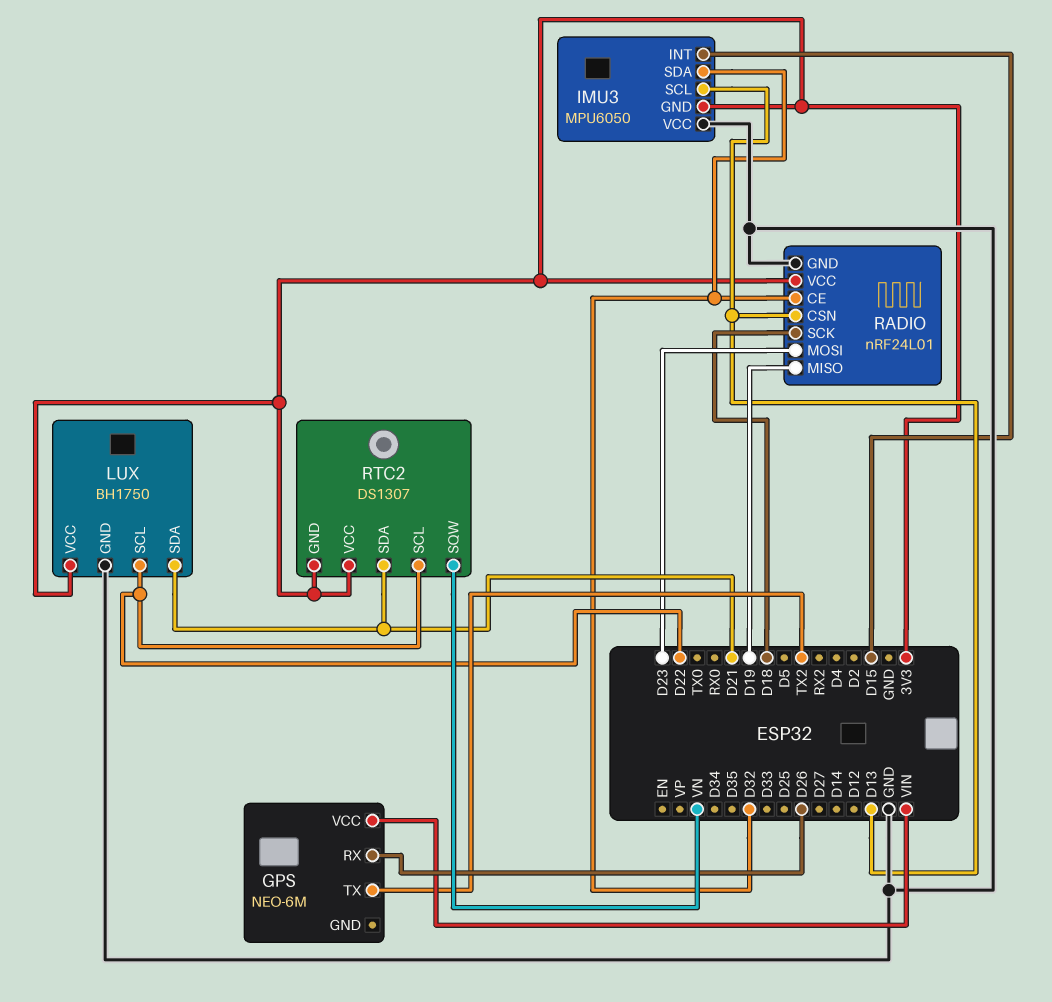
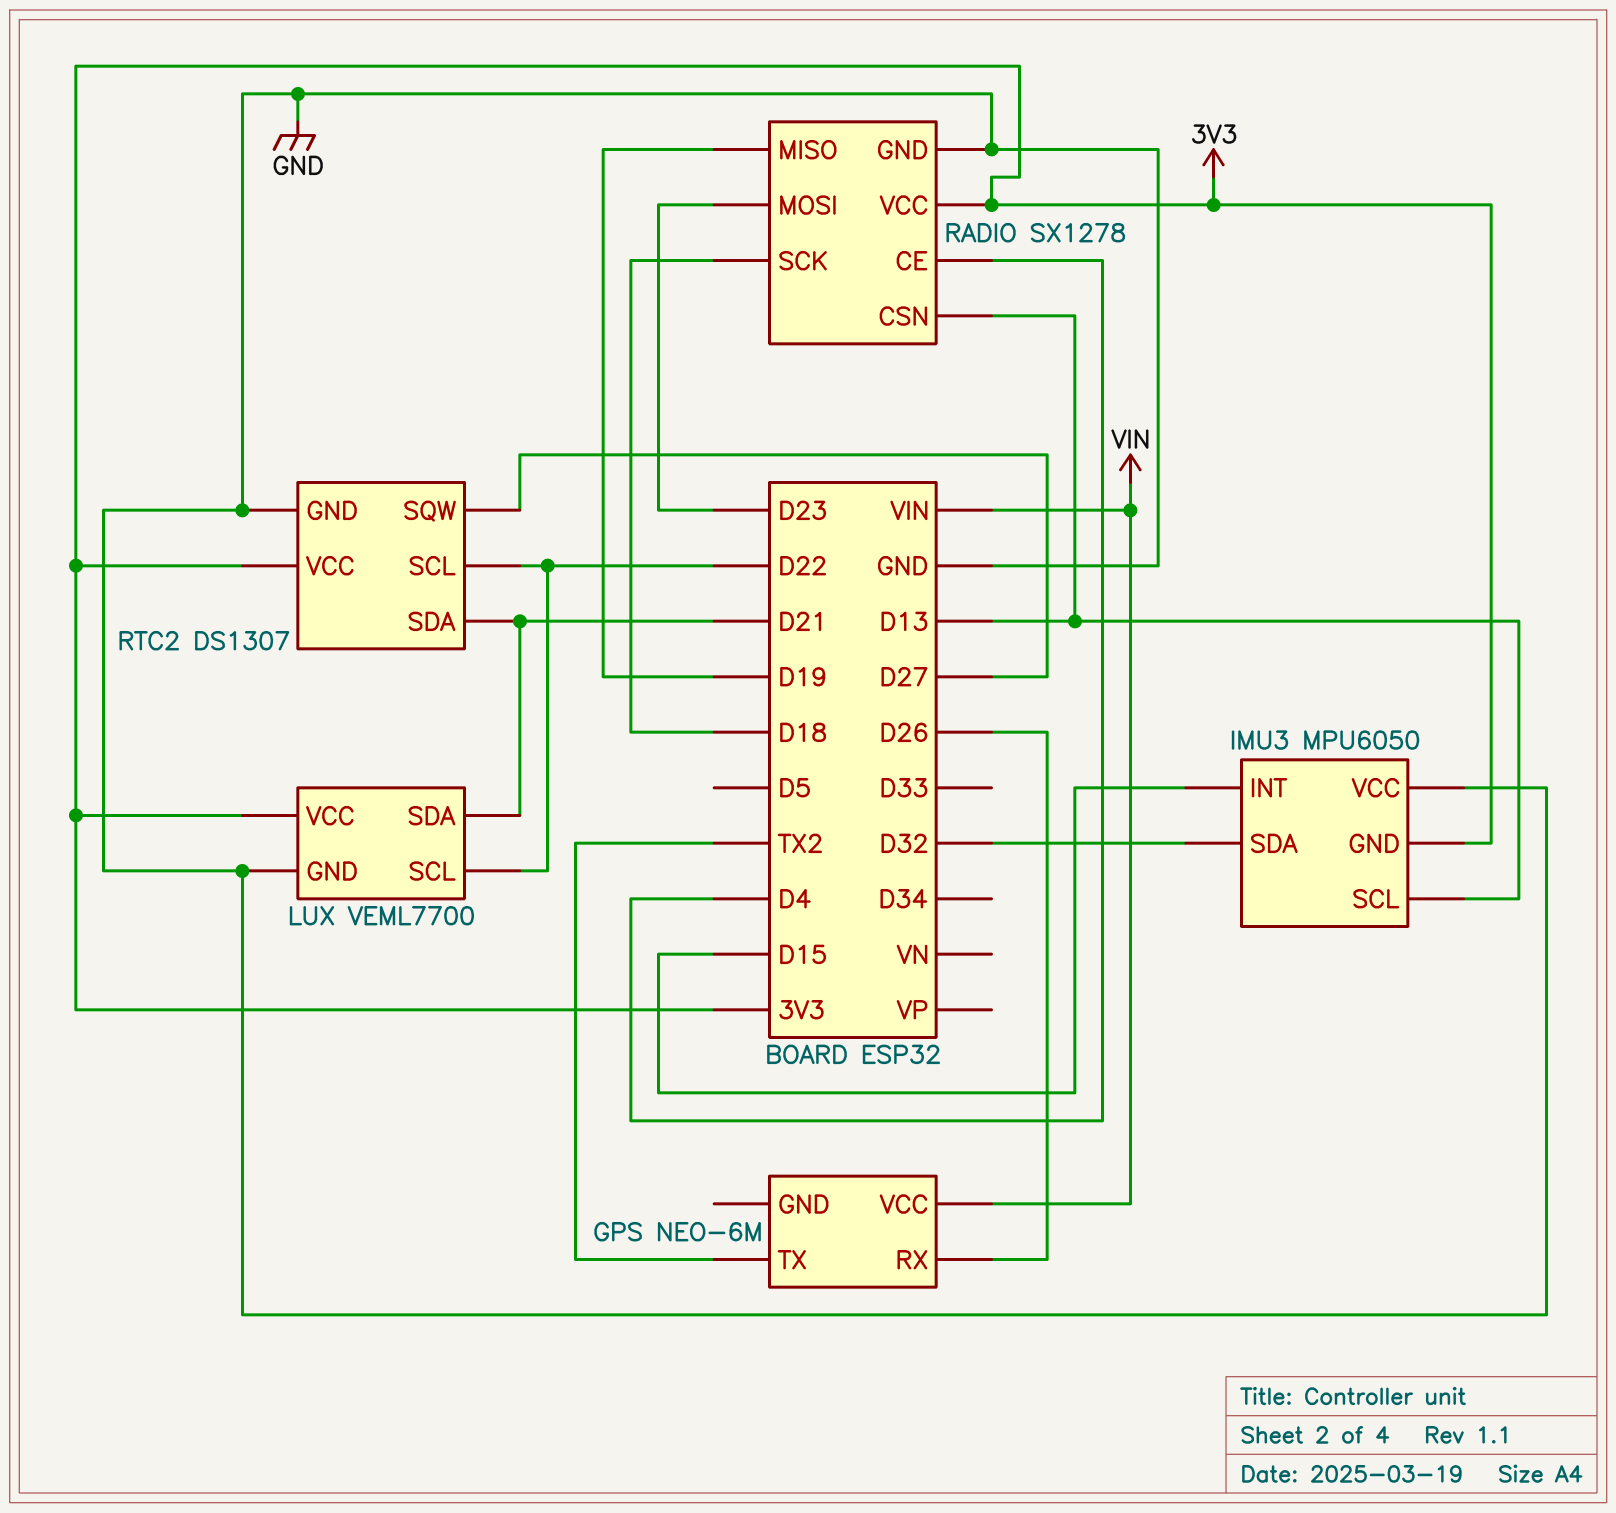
LUX: BH1750 -> VEML7700
RADIO: nRF24L01 -> SX1278
RADIO pin CE: D32 -> D4
RTC2 pin GND: 3V3 -> GND
RTC2 pin SQW: VN -> D27

